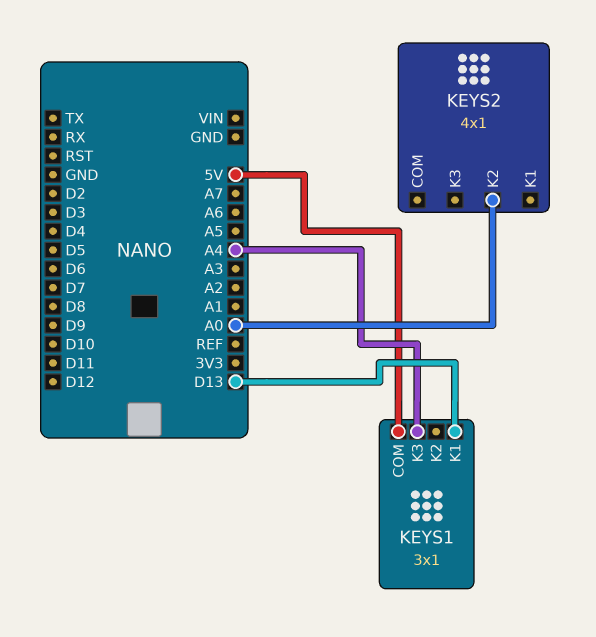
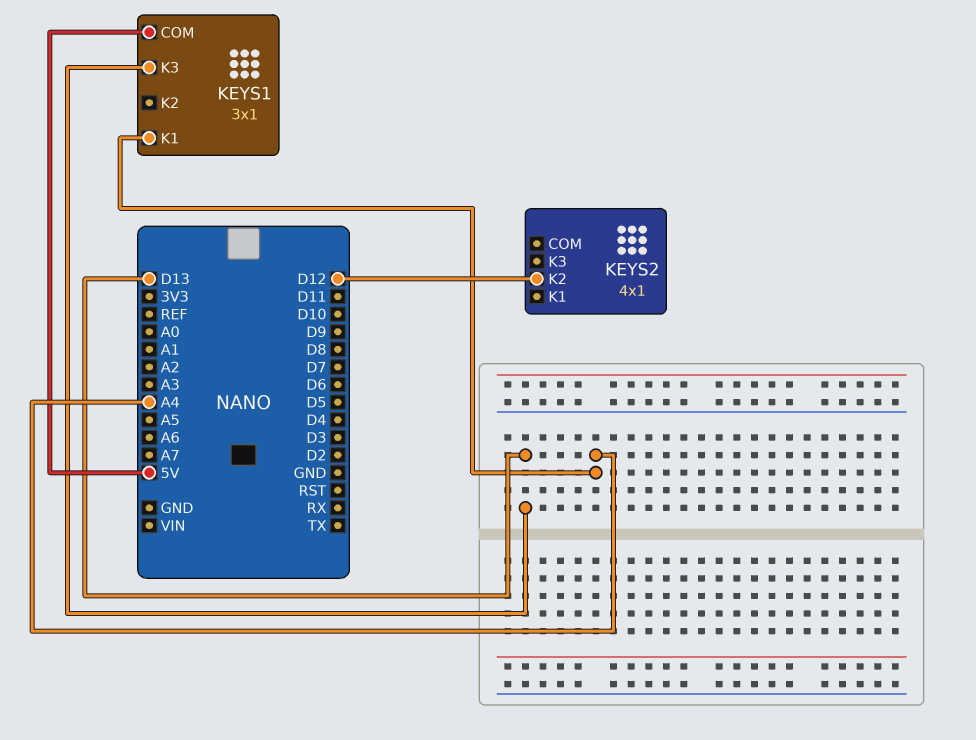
KEYS1 pin K1: D13 -> A4
KEYS1 pin K3: A4 -> D13
KEYS2 pin K2: A0 -> D12

